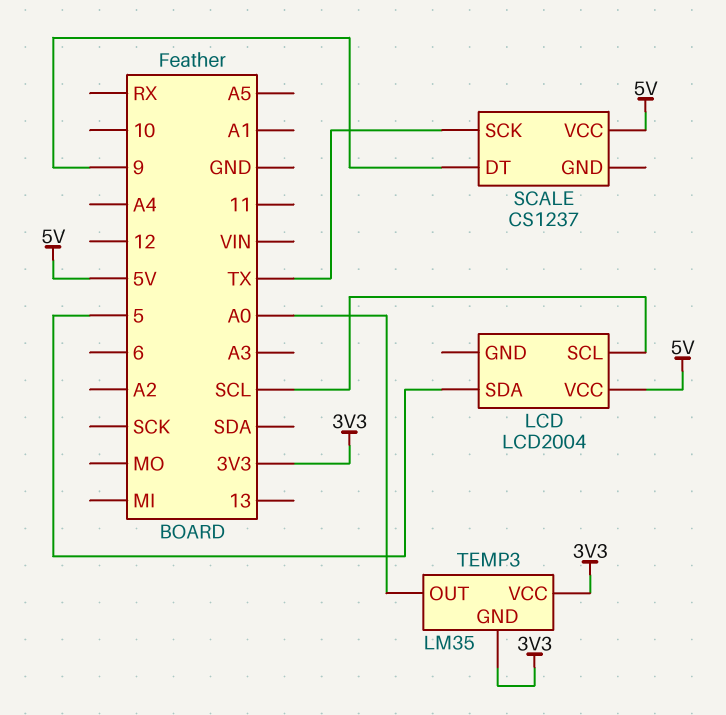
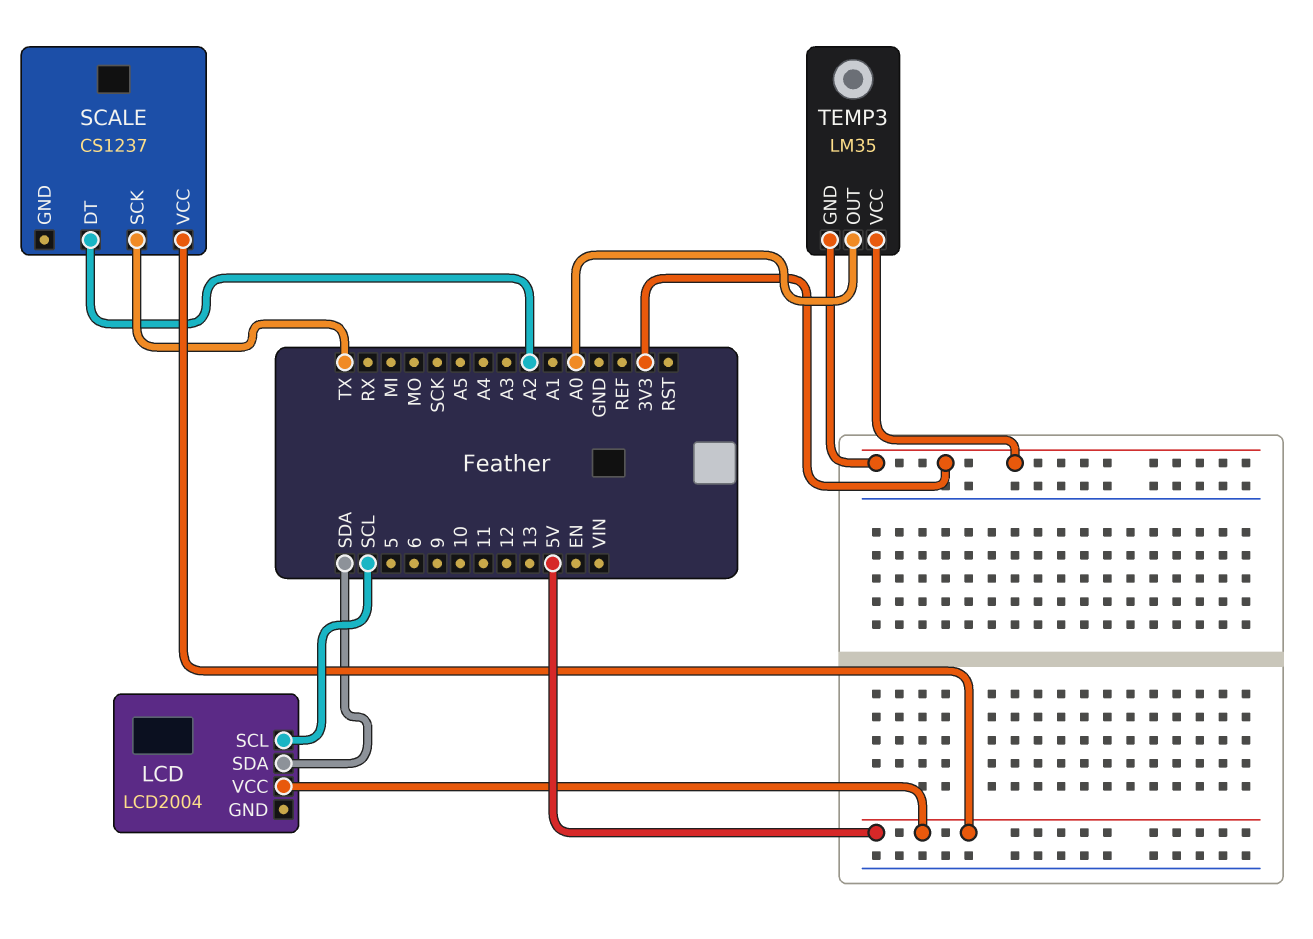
LCD pin SDA: 5 -> SDA
SCALE pin DT: 9 -> A2

